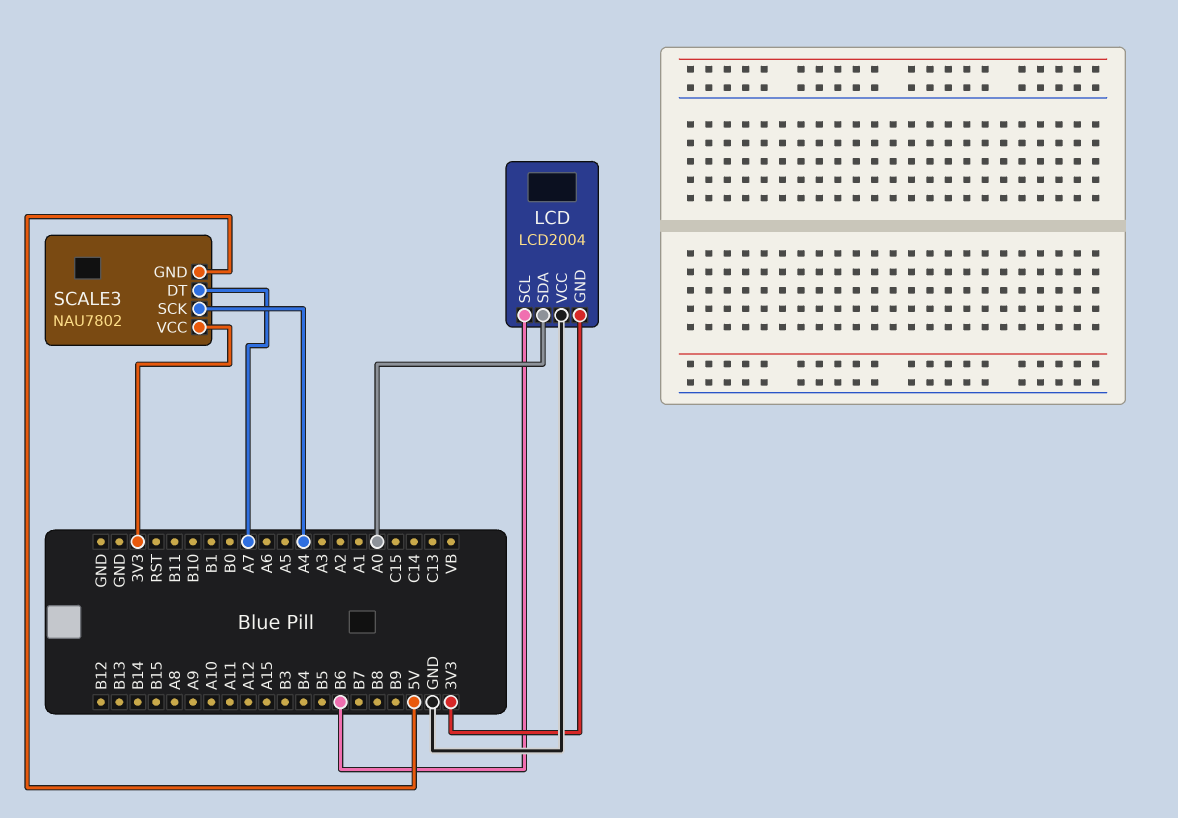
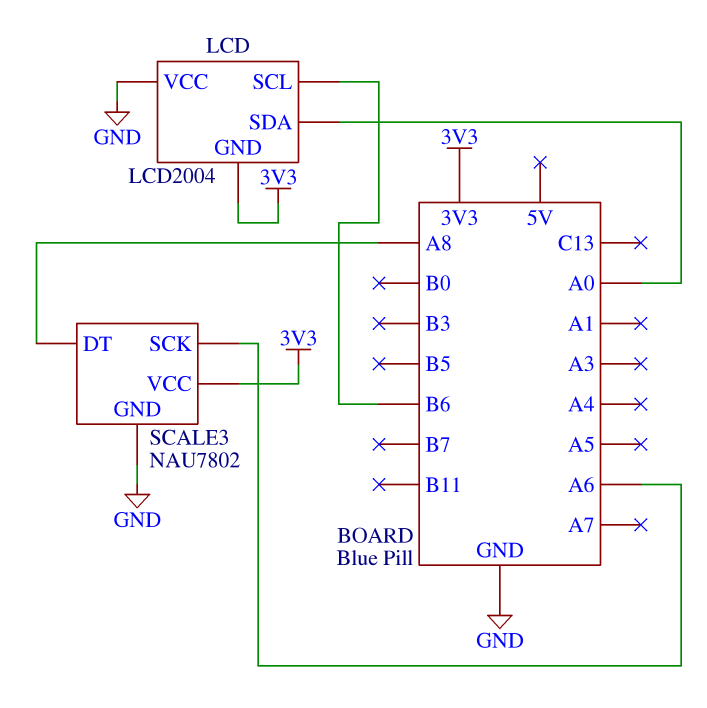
SCALE3 pin DT: A7 -> A8
SCALE3 pin GND: 5V -> GND
SCALE3 pin SCK: A4 -> A6

